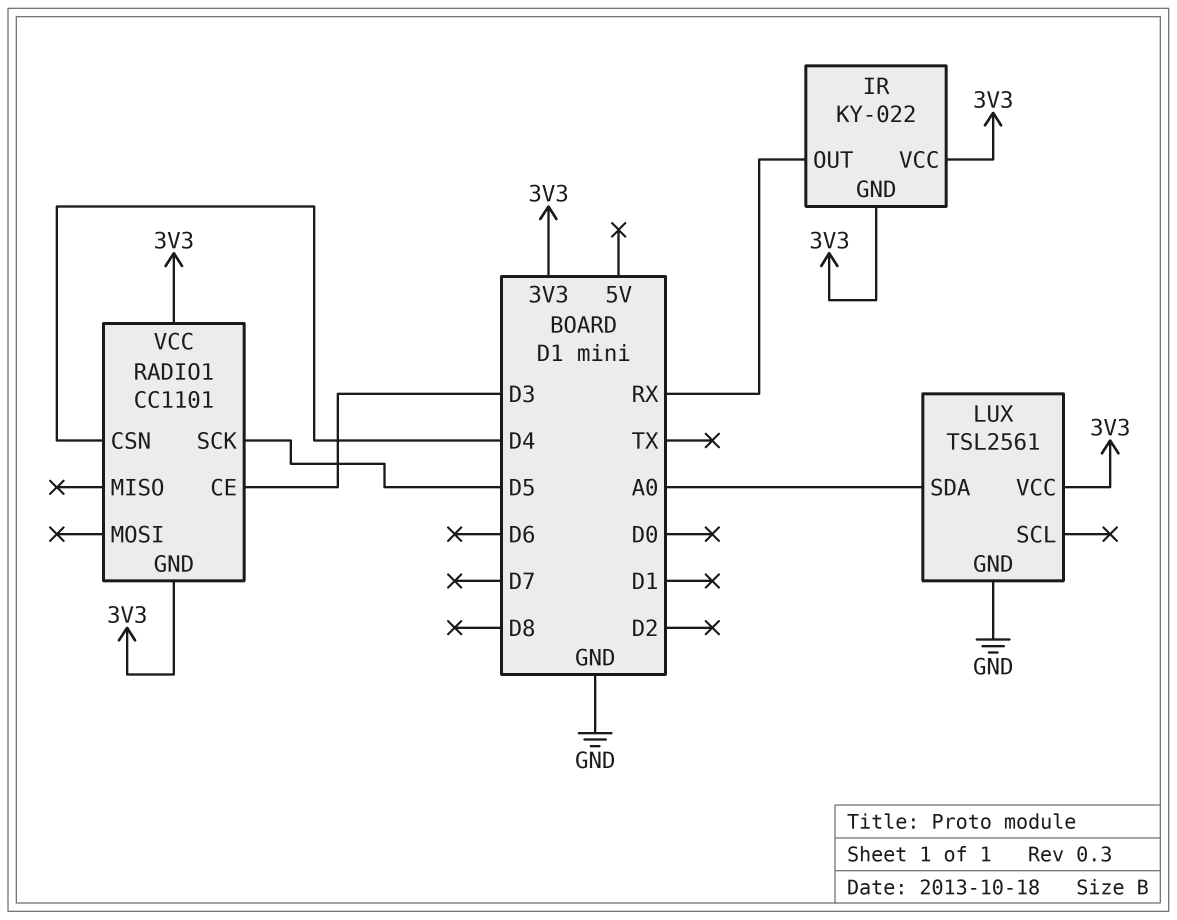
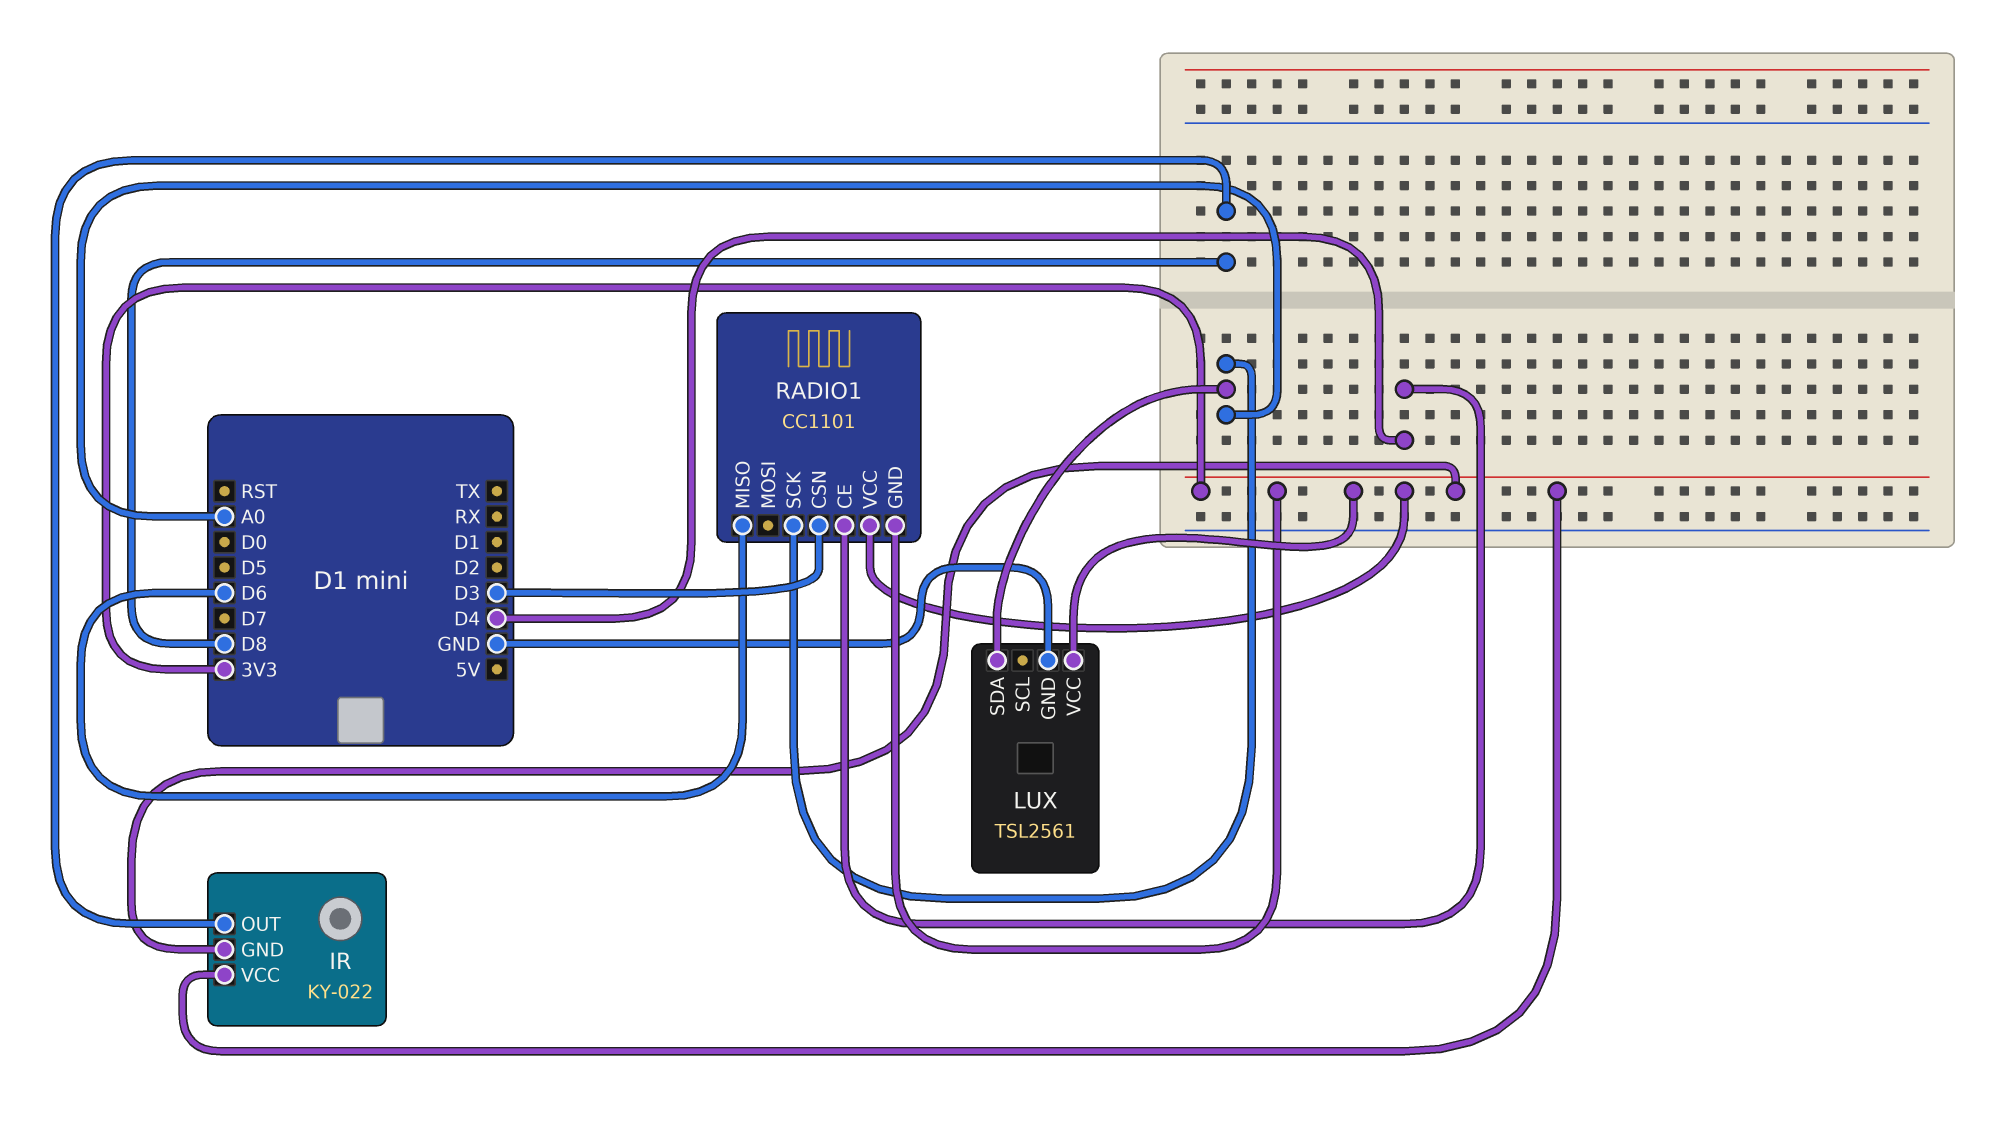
IR pin OUT: RX -> D8
RADIO1 pin CE: D3 -> D4
RADIO1 pin CSN: D4 -> D3
RADIO1 pin MISO: none -> D6
RADIO1 pin SCK: D5 -> A0

